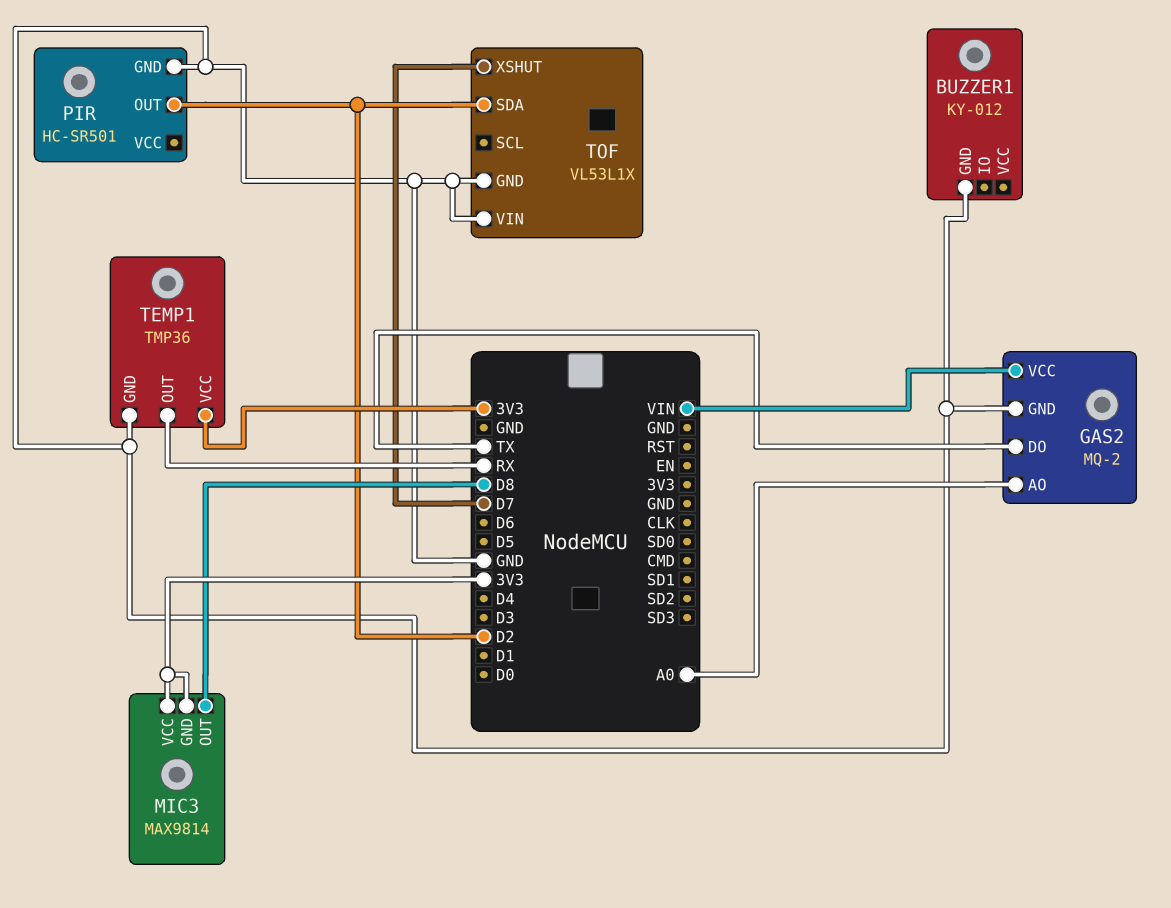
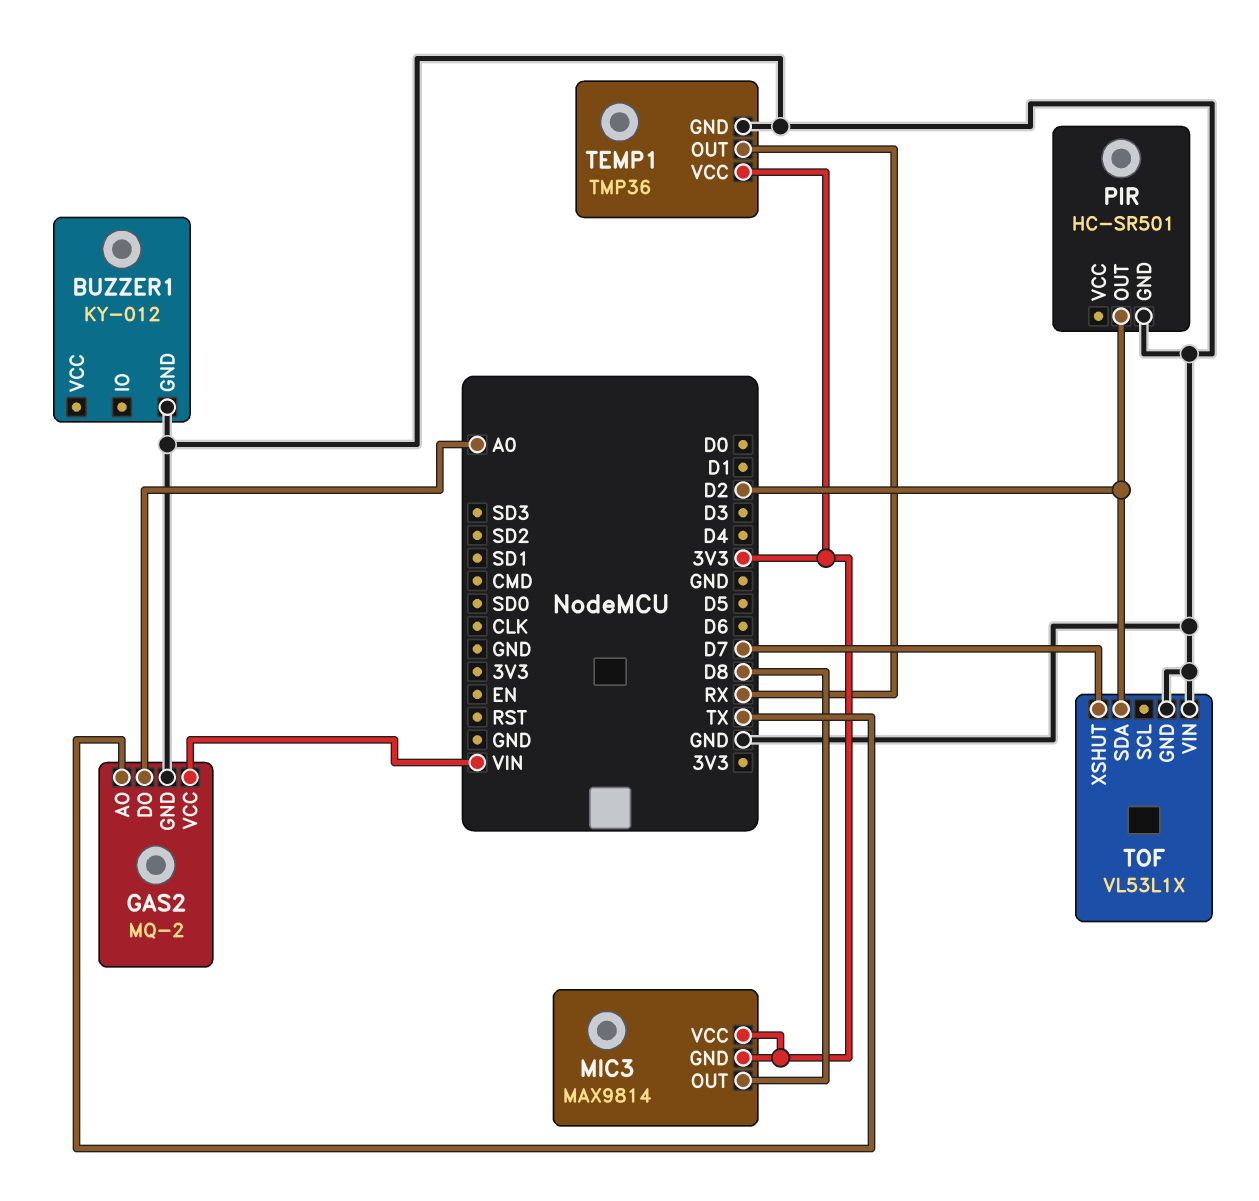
GAS2 pin AO: A0 -> TX
GAS2 pin DO: TX -> A0

